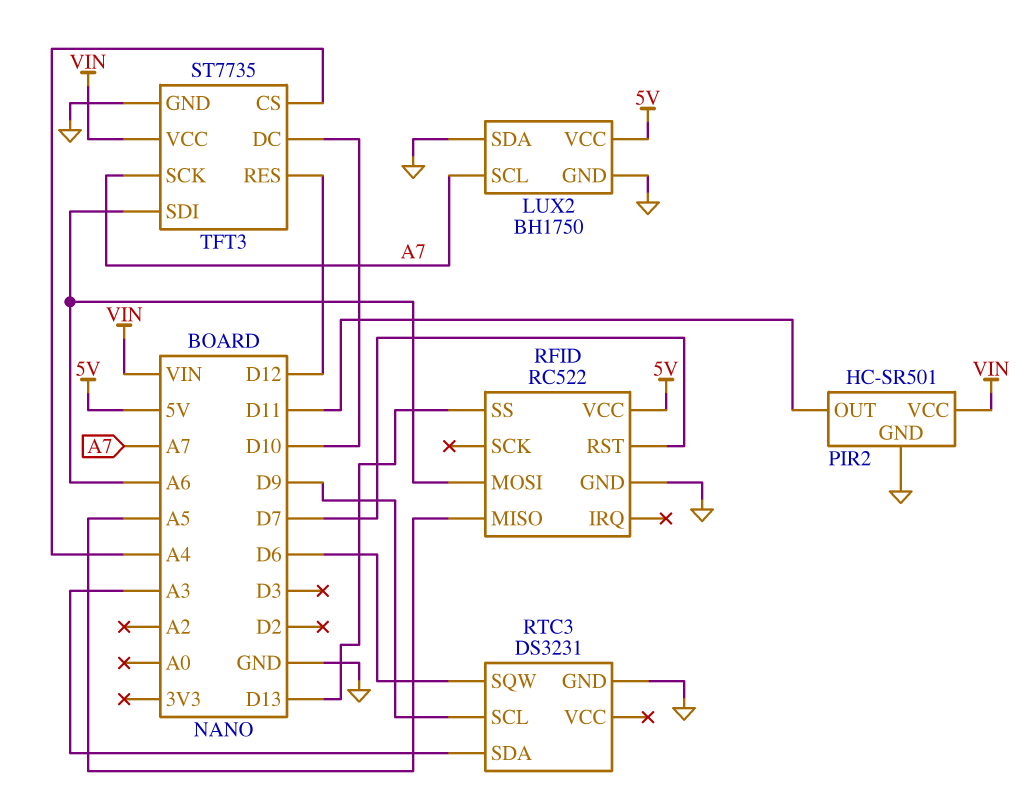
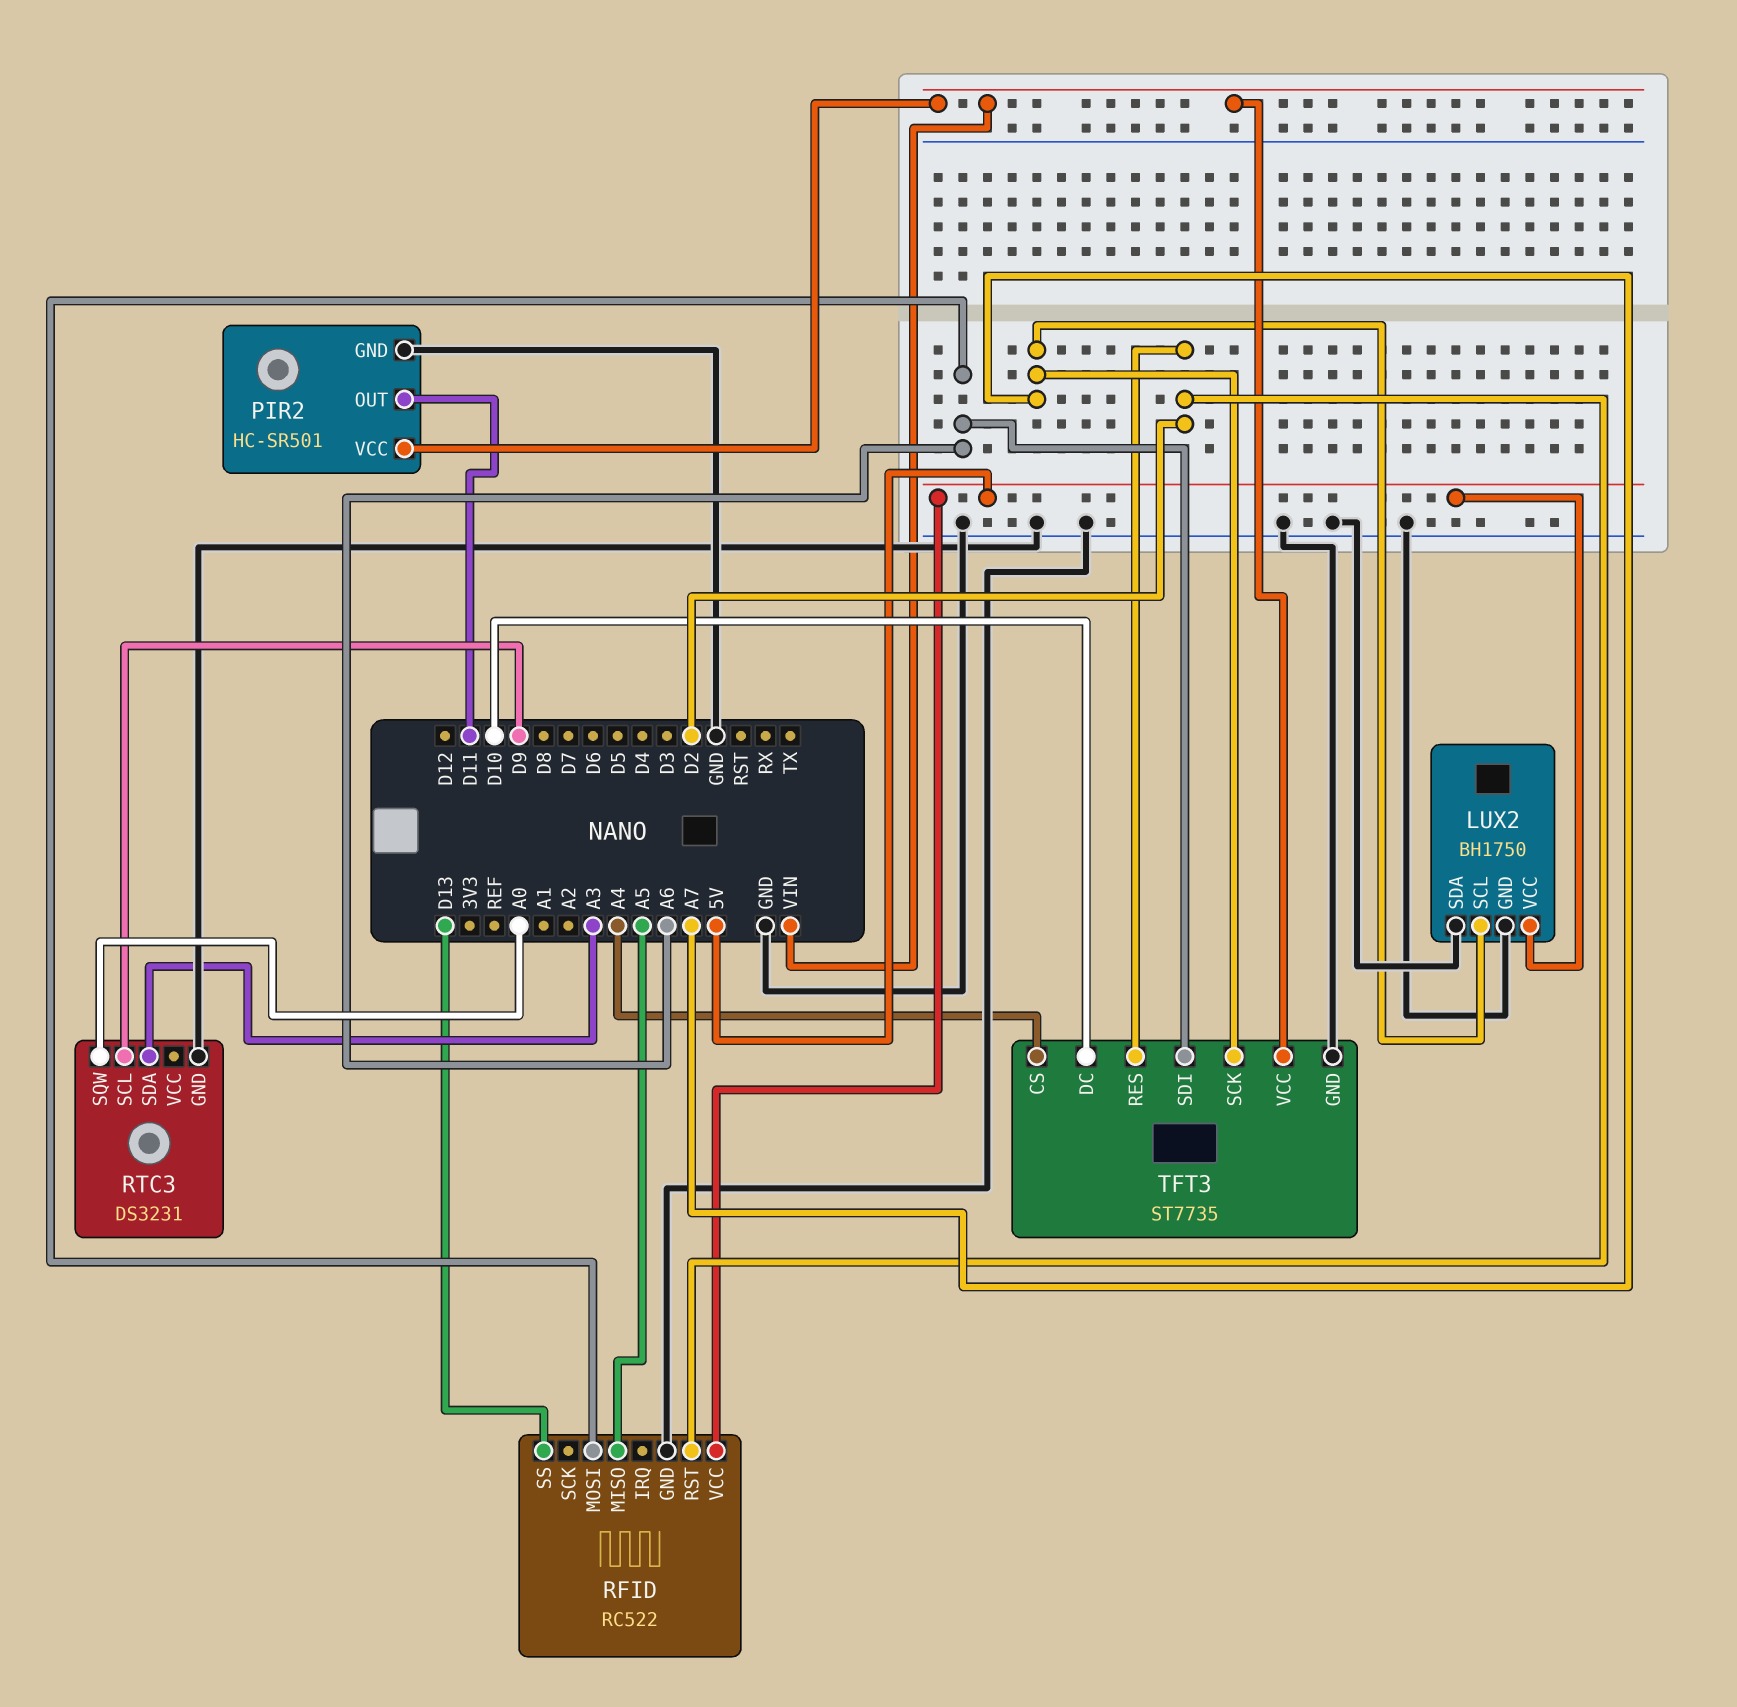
RFID pin RST: D7 -> D2
RTC3 pin SQW: D6 -> A0
TFT3 pin RES: D12 -> D2

